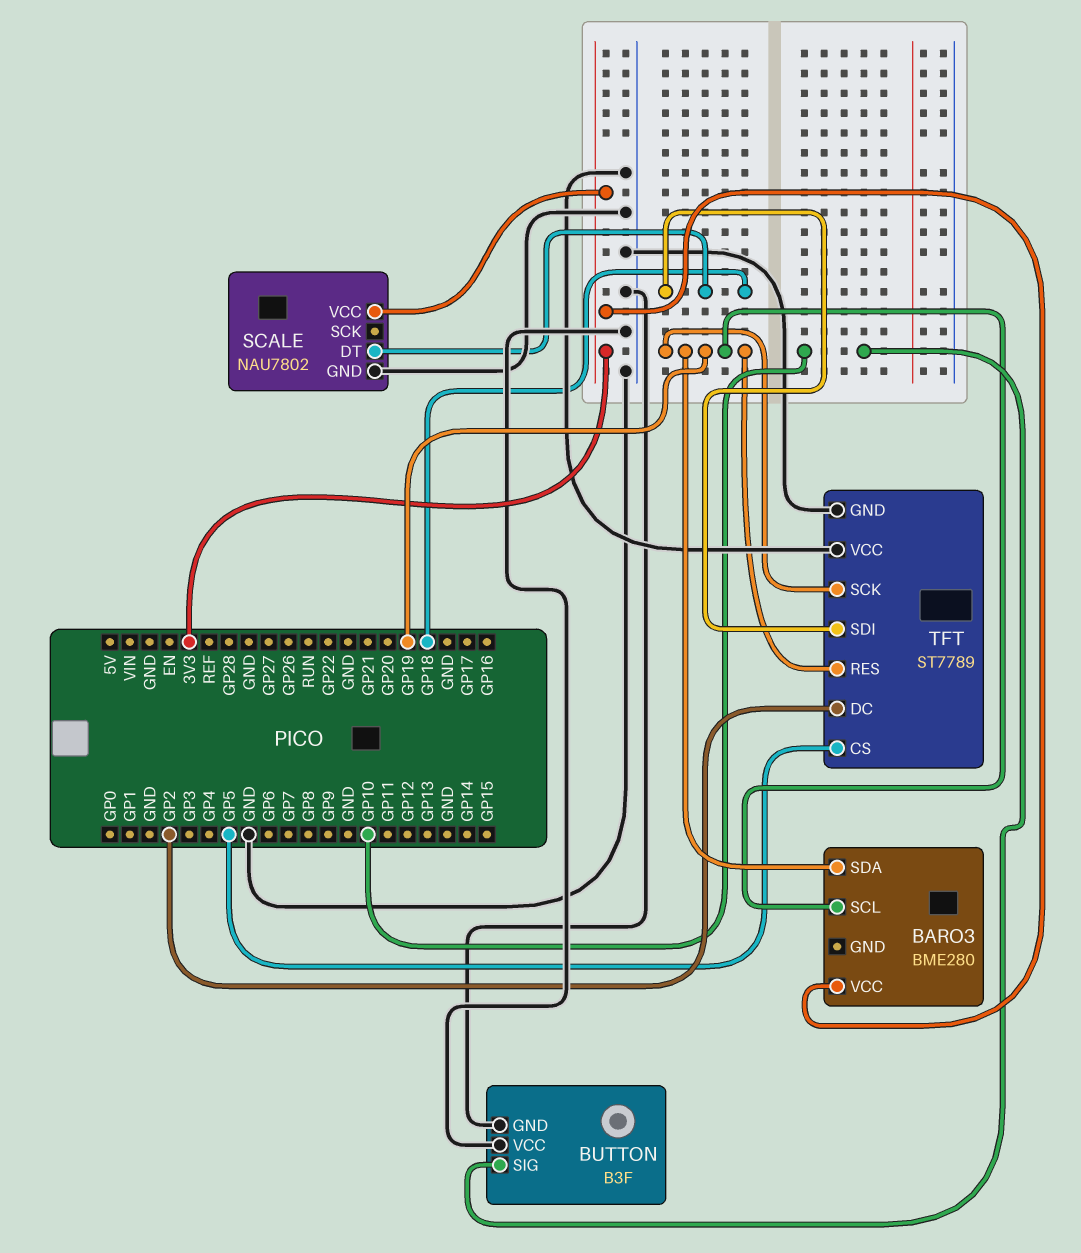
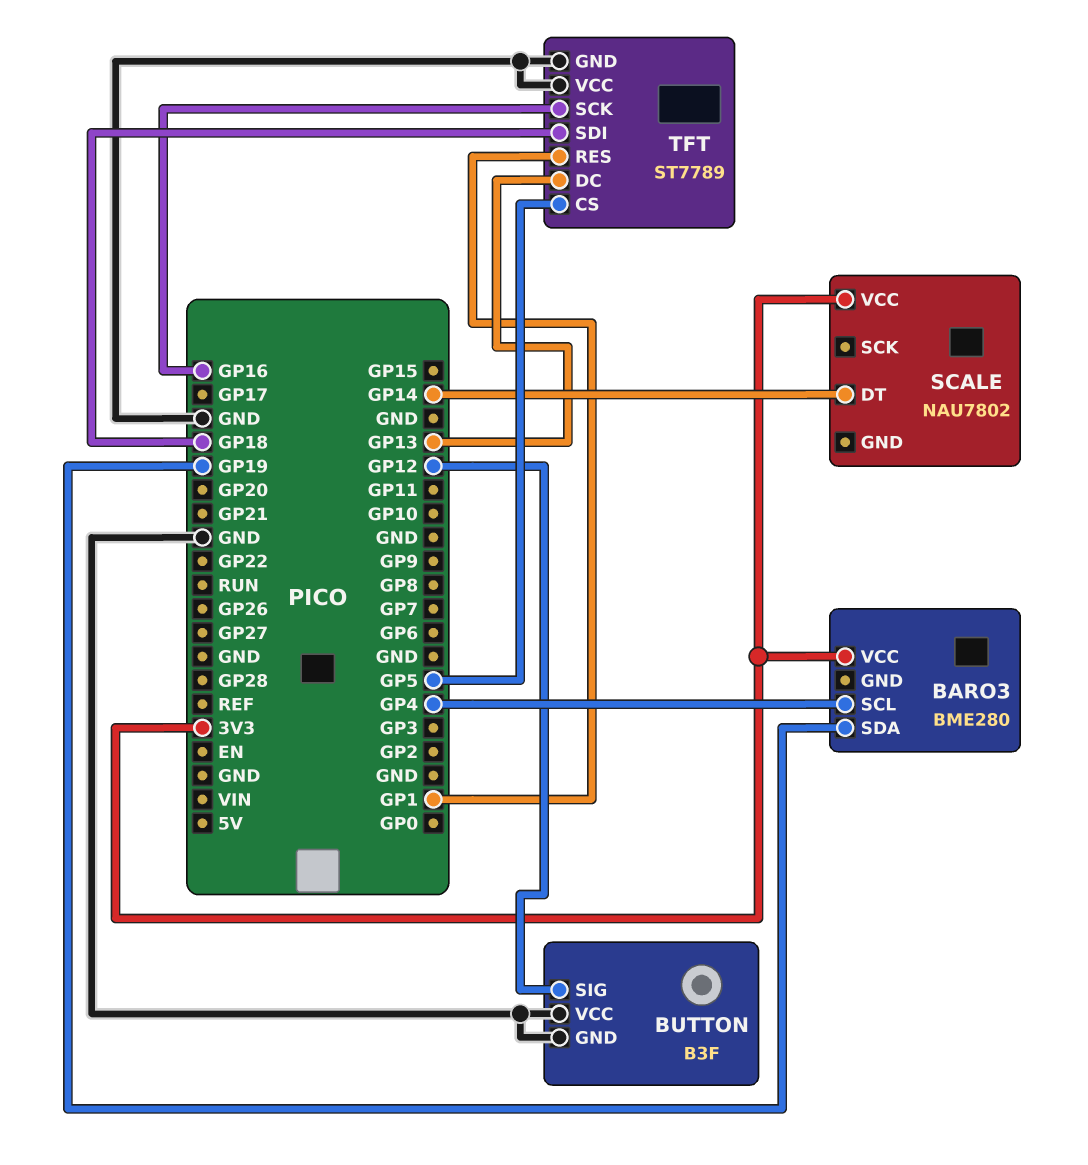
BARO3 pin SCL: GP19 -> GP4
BUTTON pin SIG: GP10 -> GP12
SCALE pin DT: GP18 -> GP14
SCALE pin GND: GND -> none
TFT pin DC: GP2 -> GP13
TFT pin RES: GP19 -> GP1
TFT pin SCK: GP19 -> GP16

